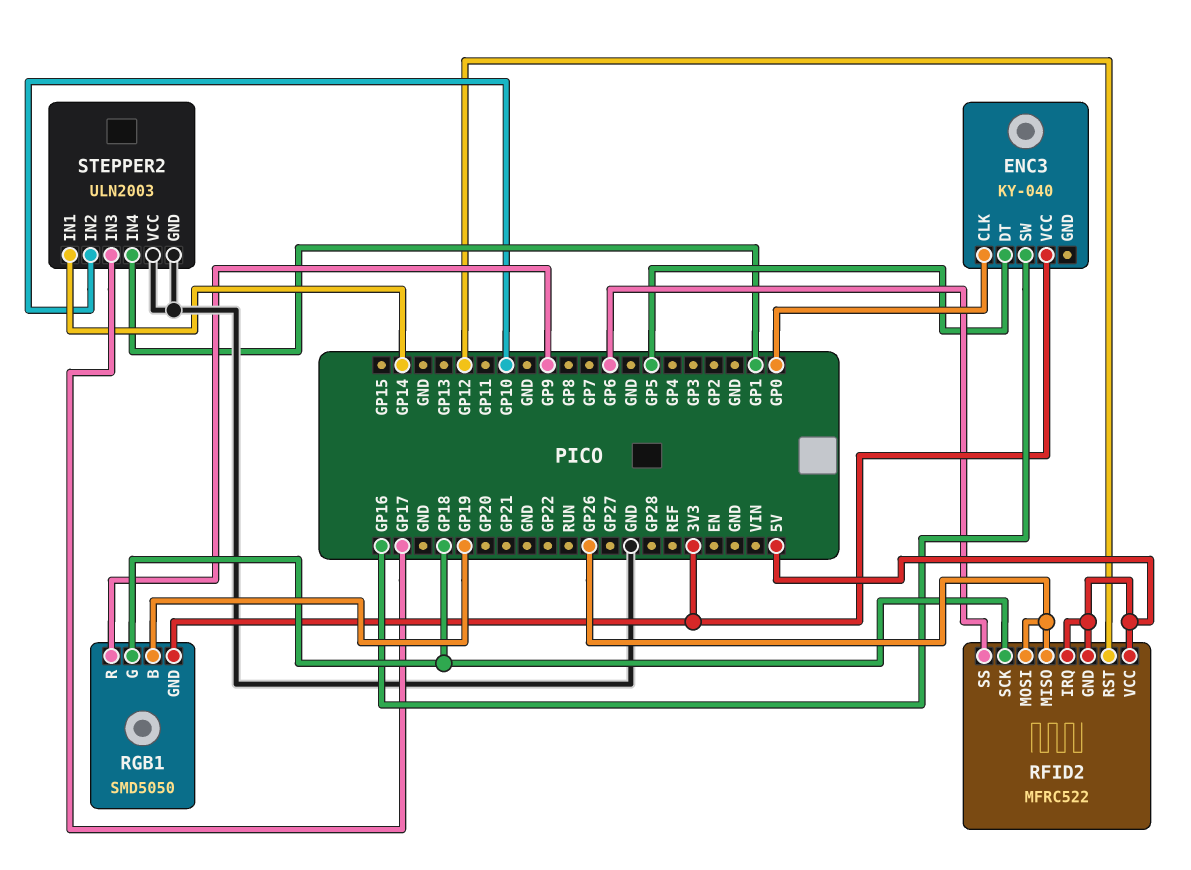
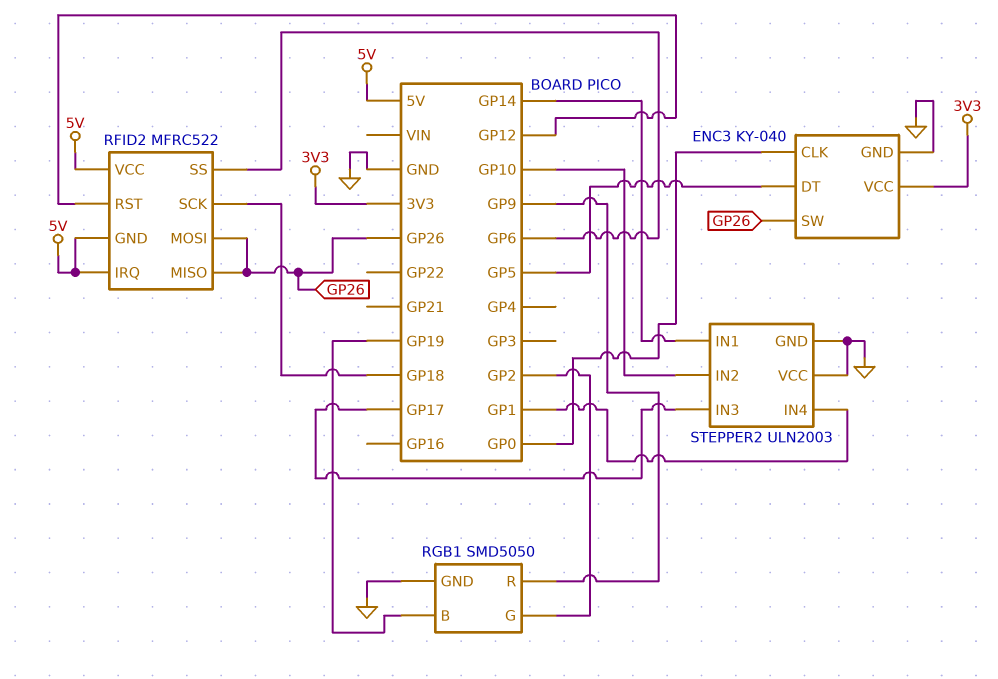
ENC3 pin GND: none -> GND
ENC3 pin SW: GP16 -> GP26
RGB1 pin G: GP18 -> GP2
RGB1 pin GND: 3V3 -> GND

